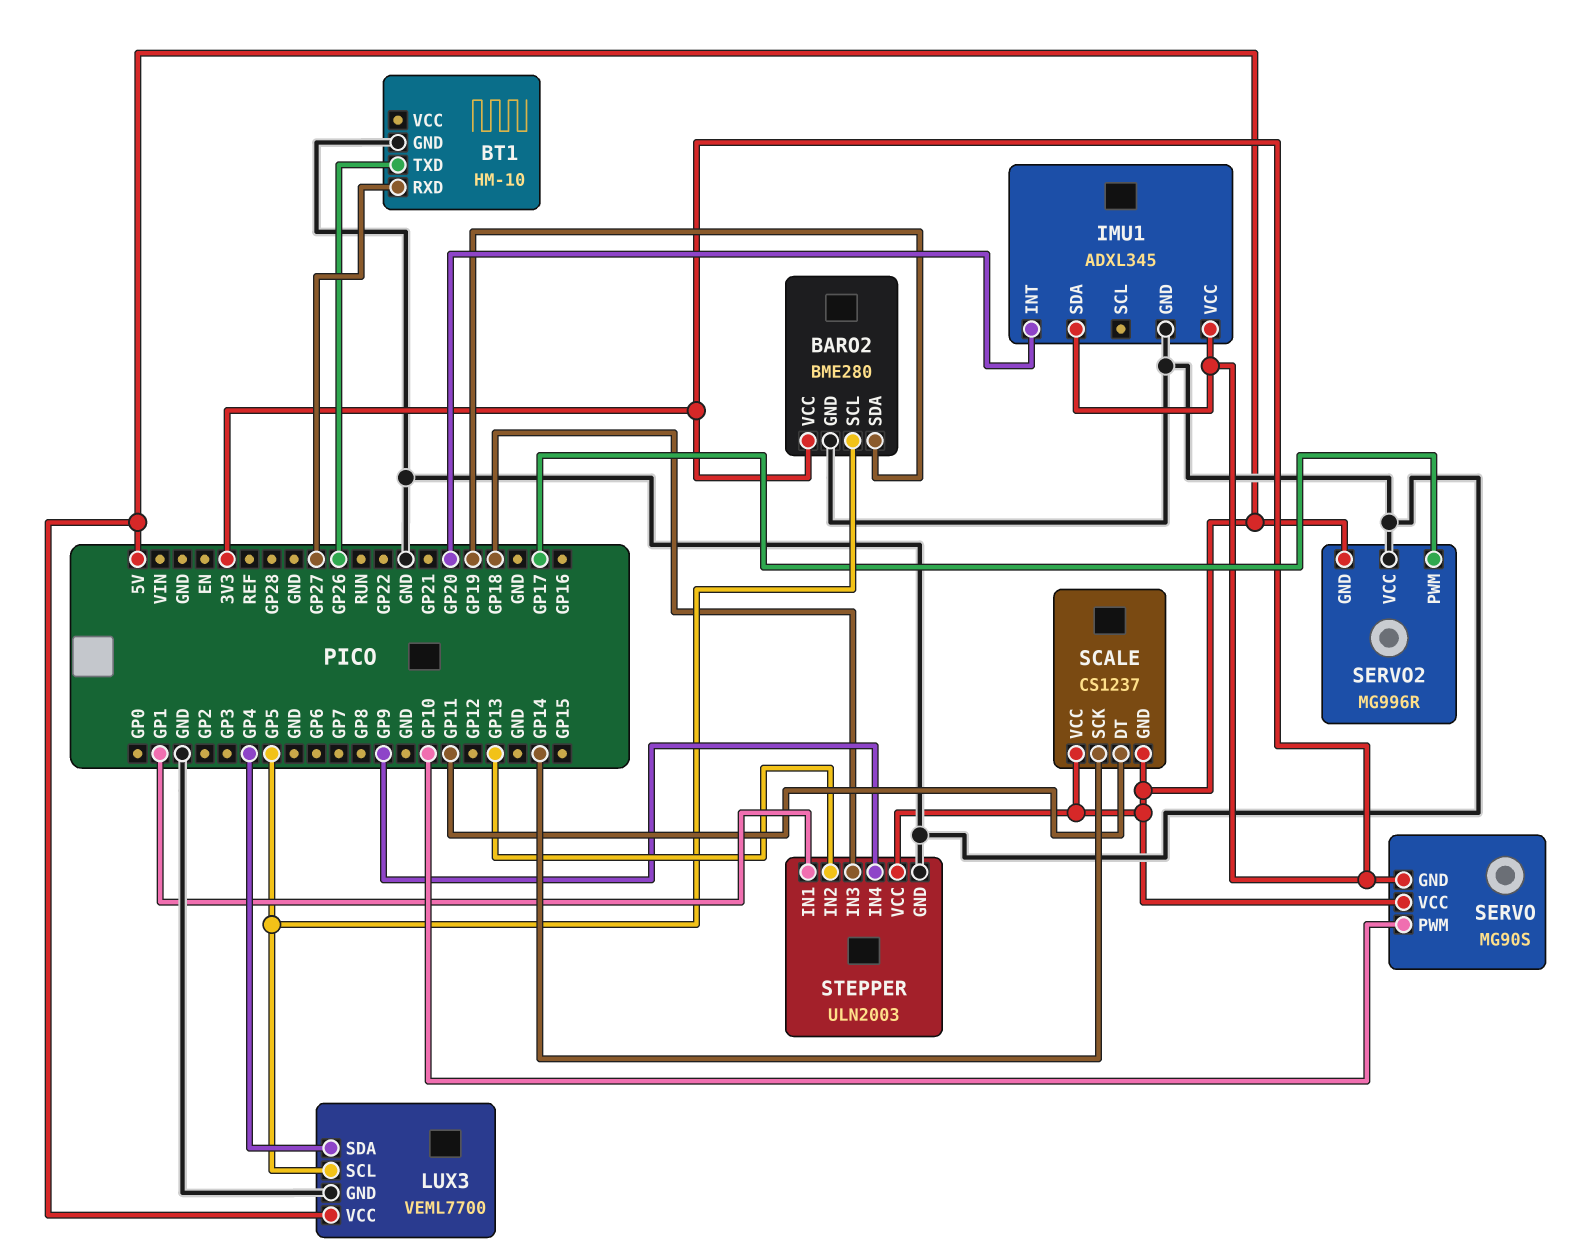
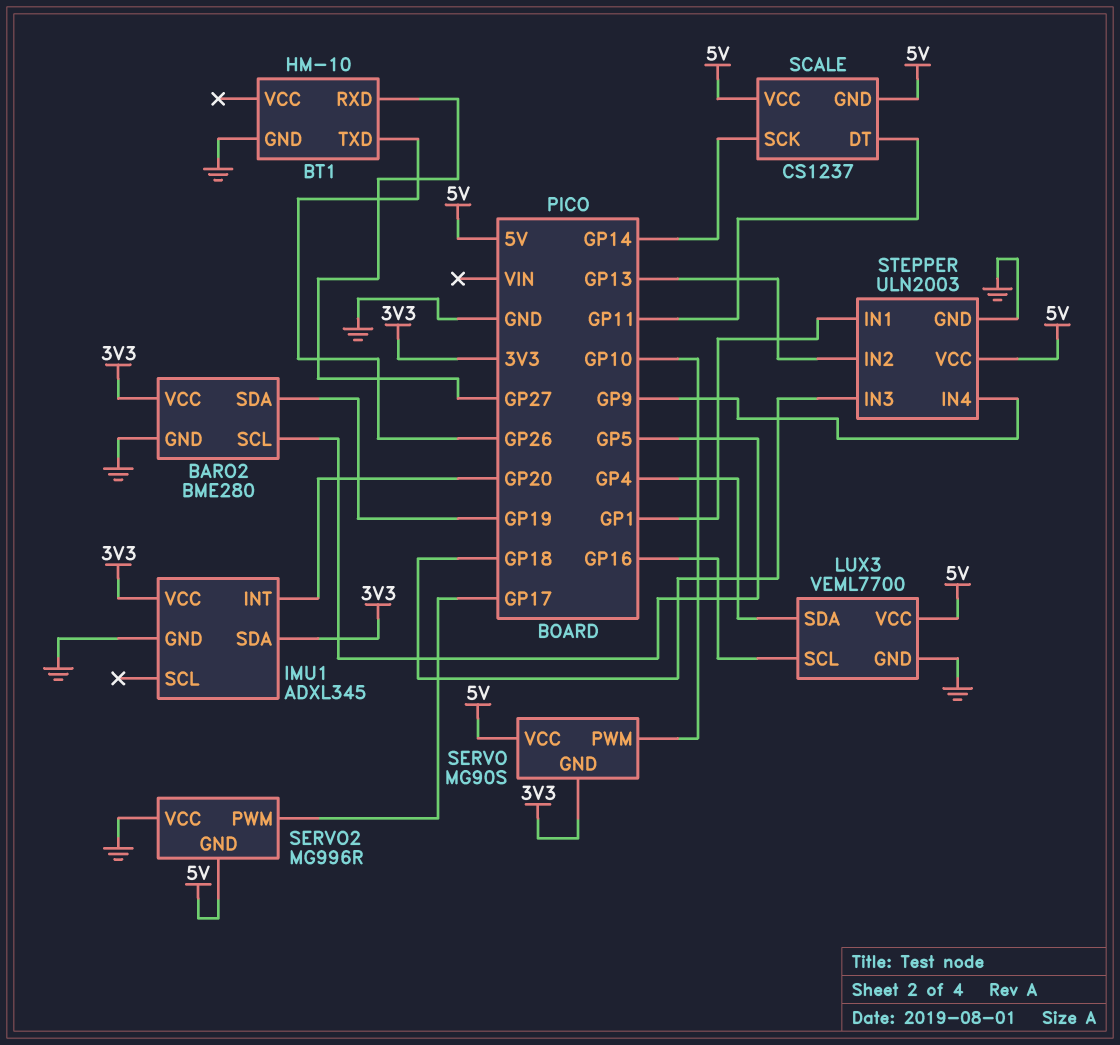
LUX3 pin SCL: GP5 -> GP16

